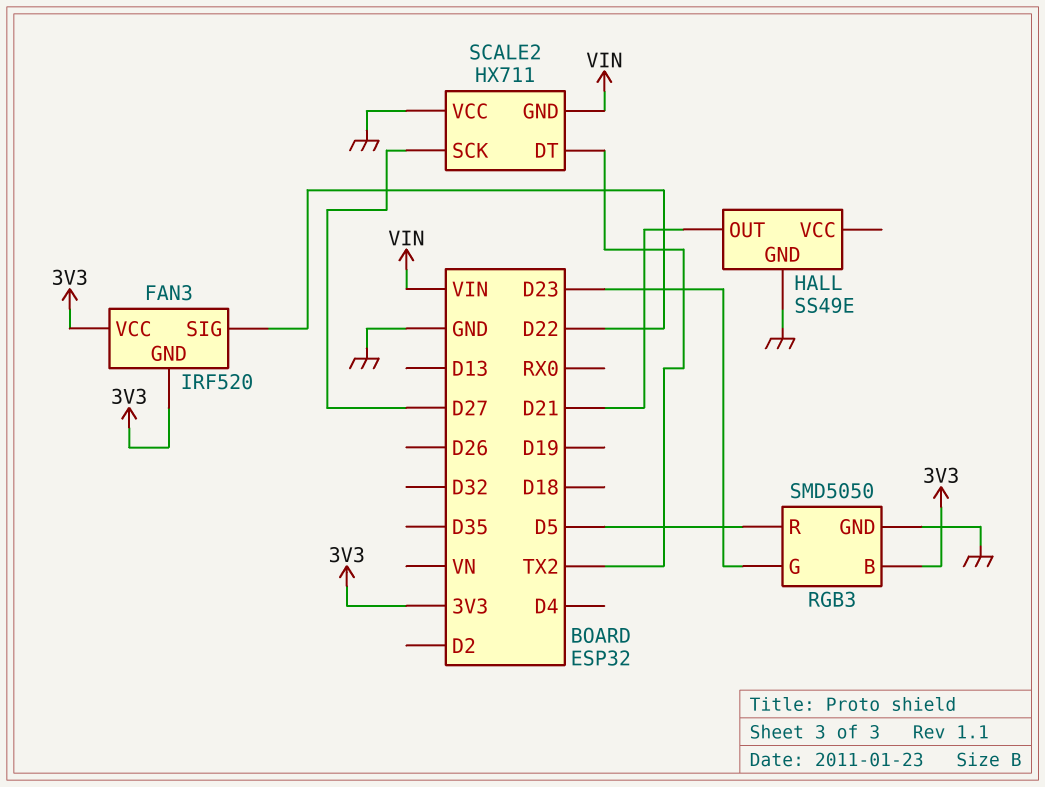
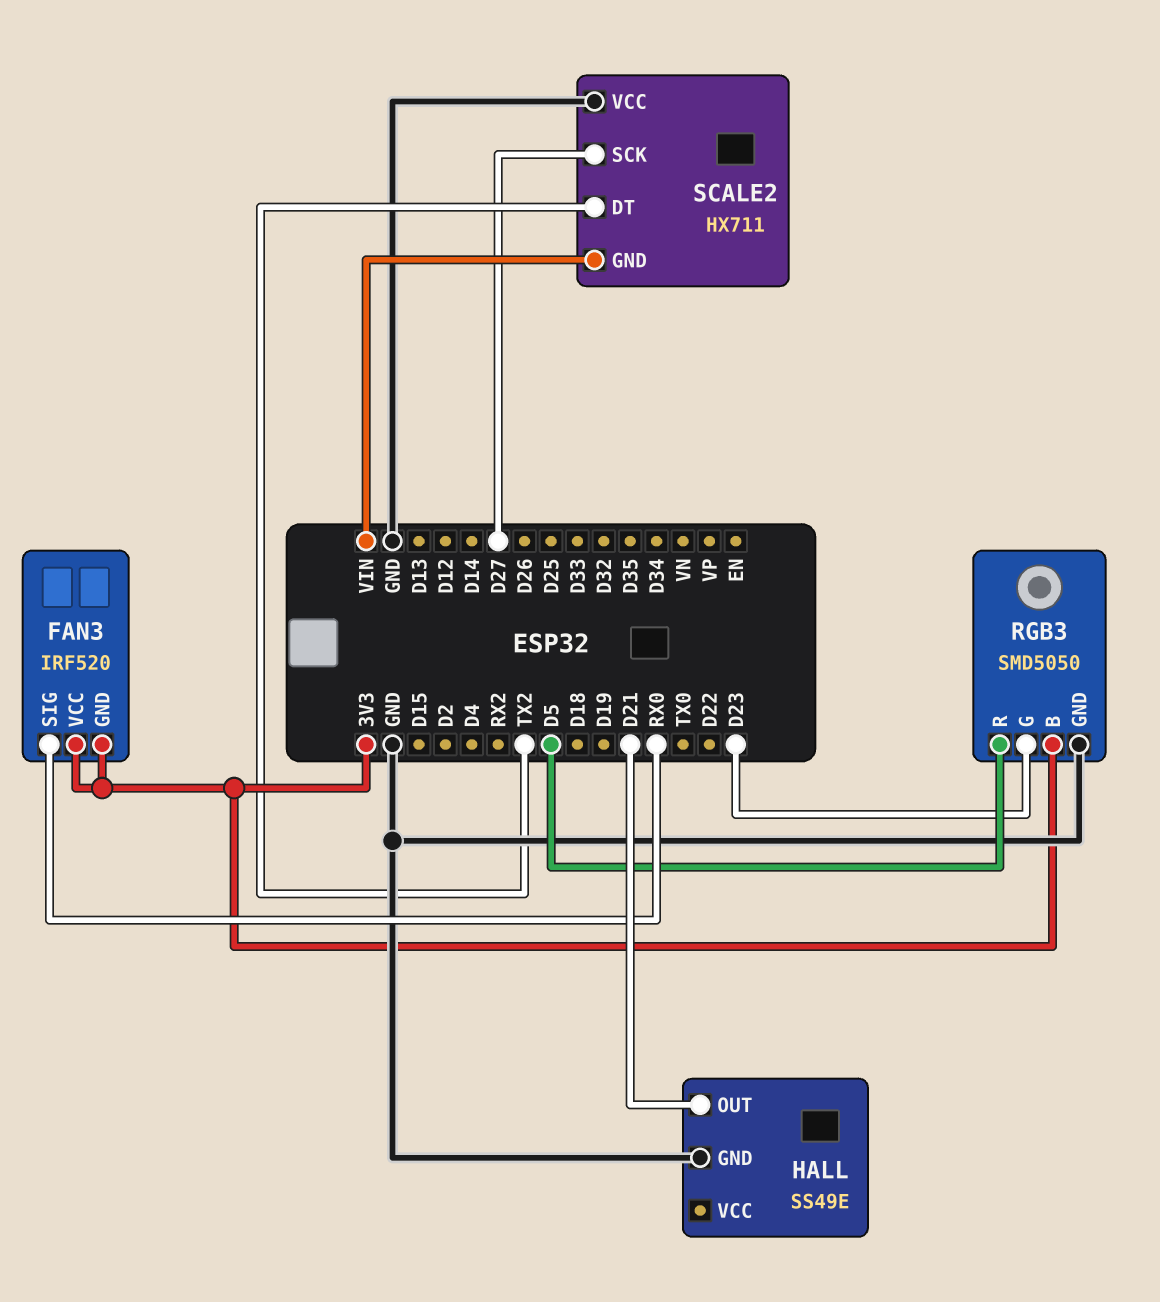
FAN3 pin SIG: D22 -> RX0

